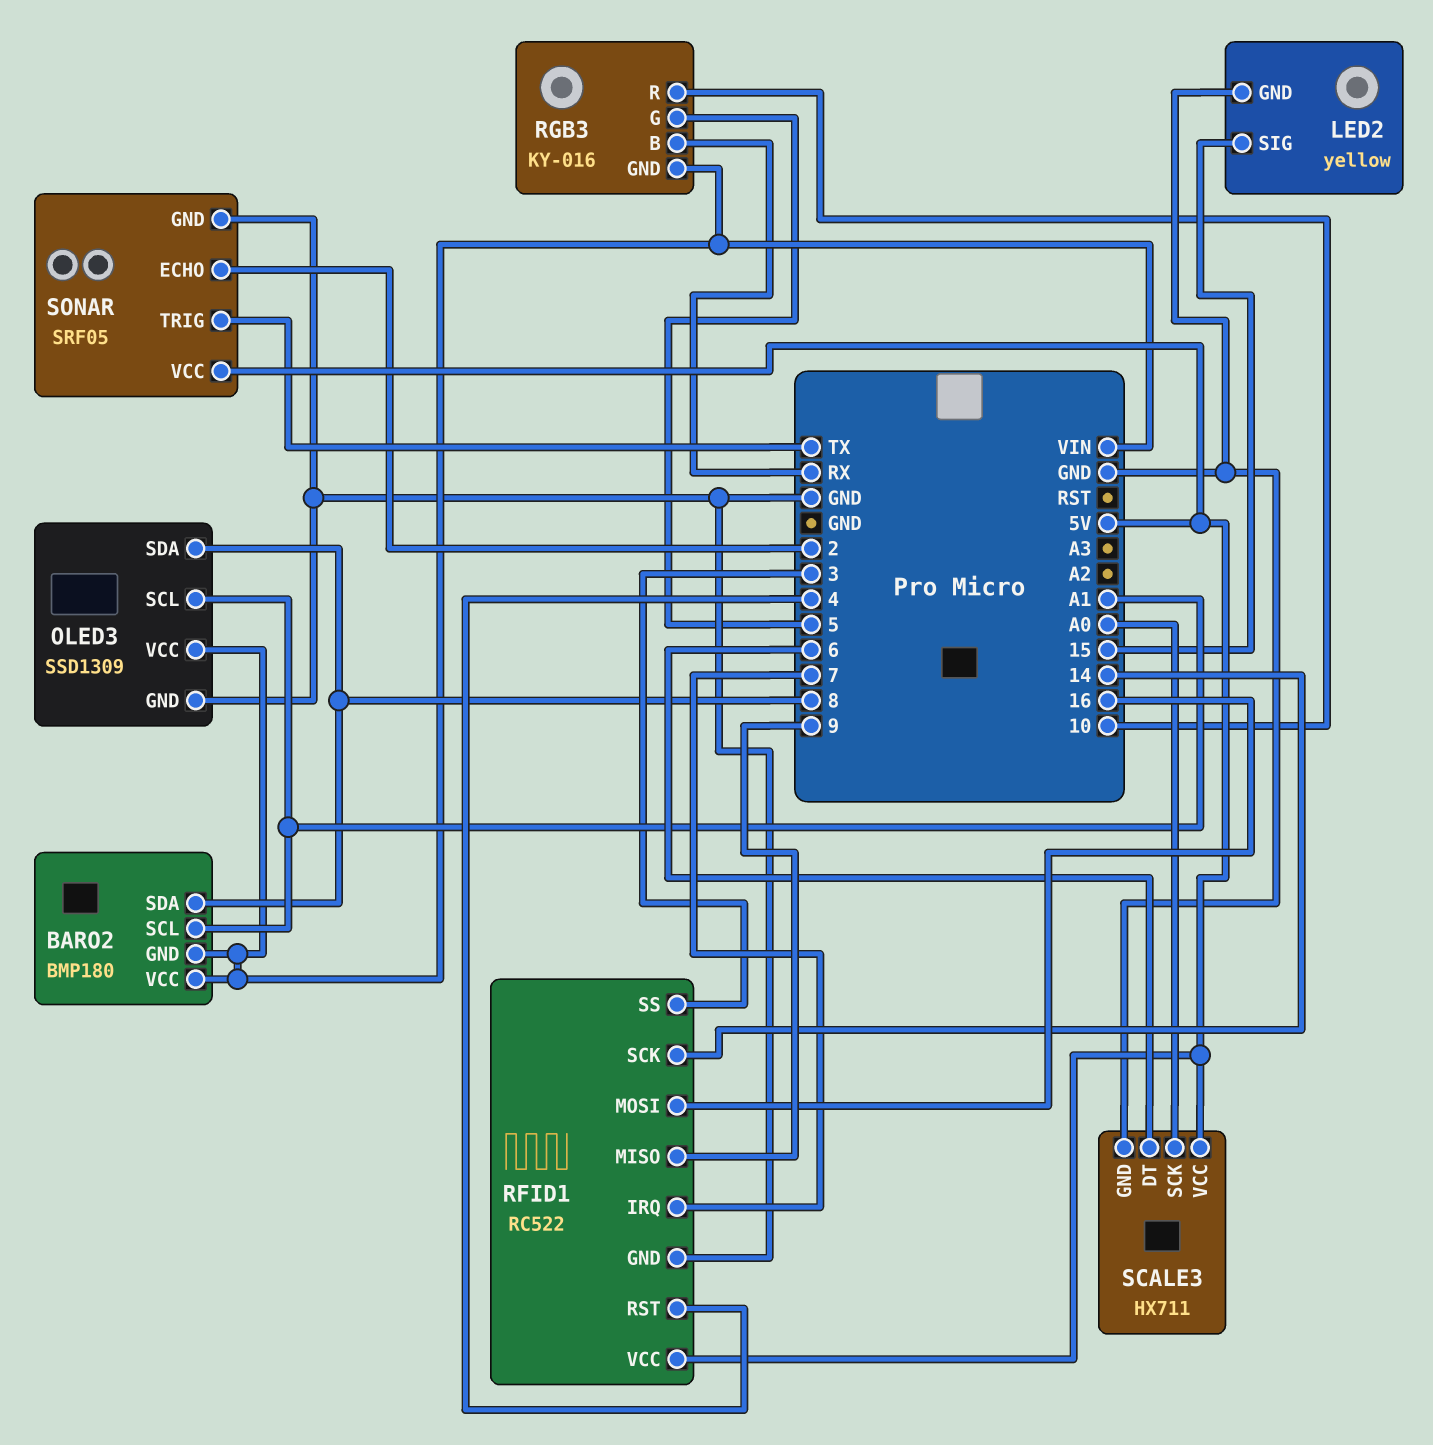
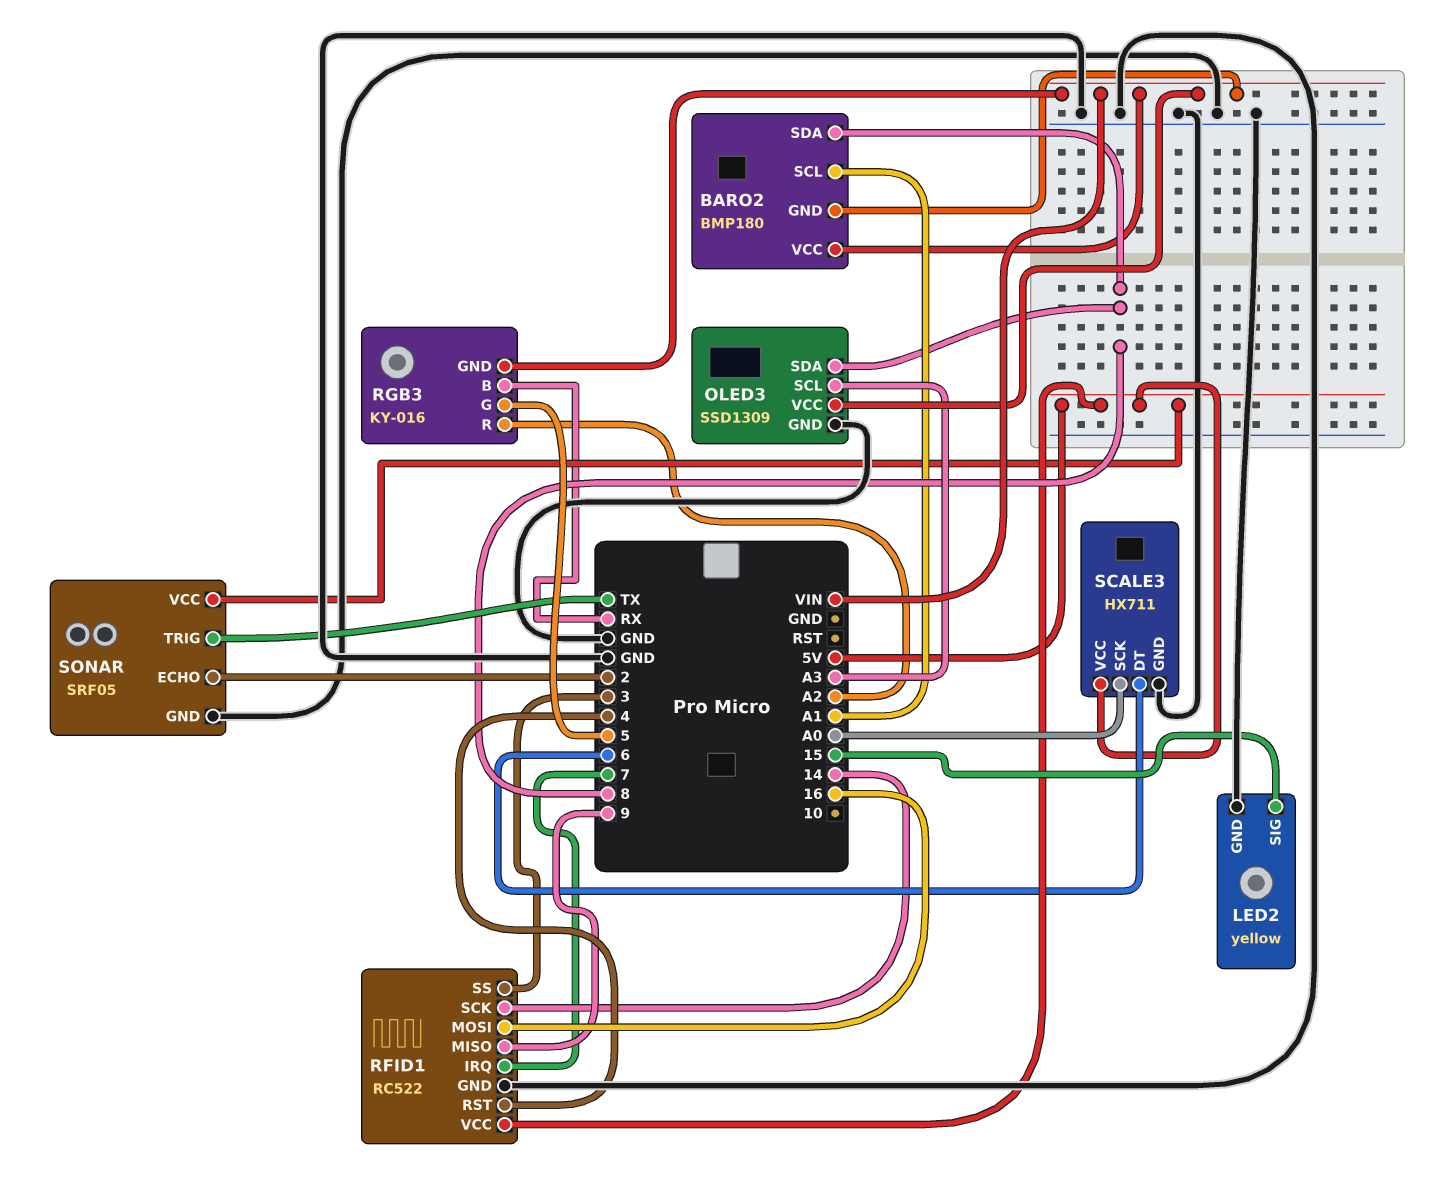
OLED3 pin SCL: A1 -> A3
RGB3 pin R: 10 -> A2

